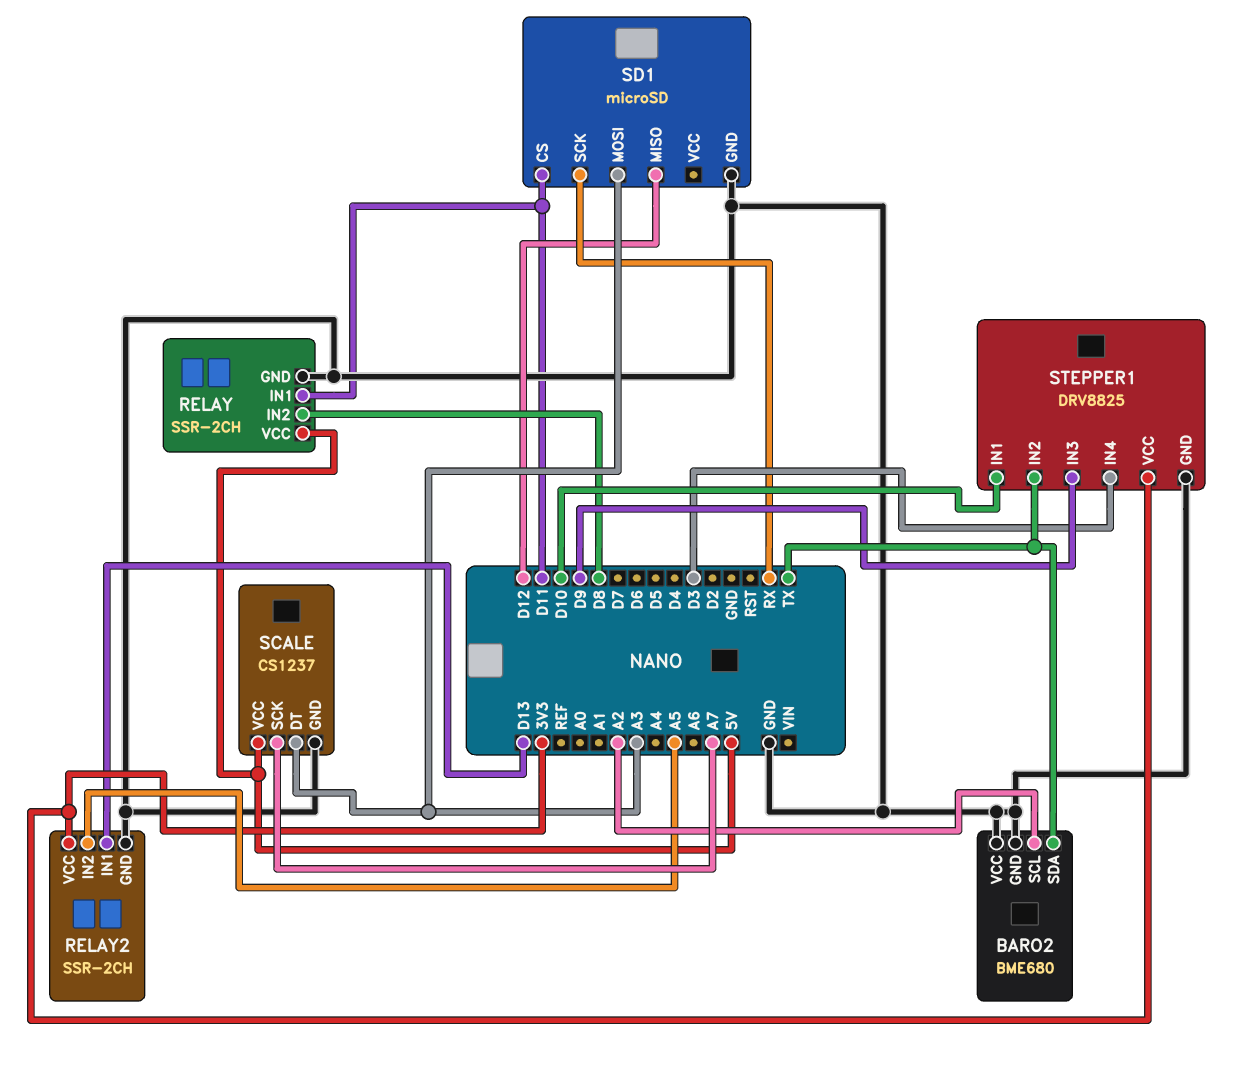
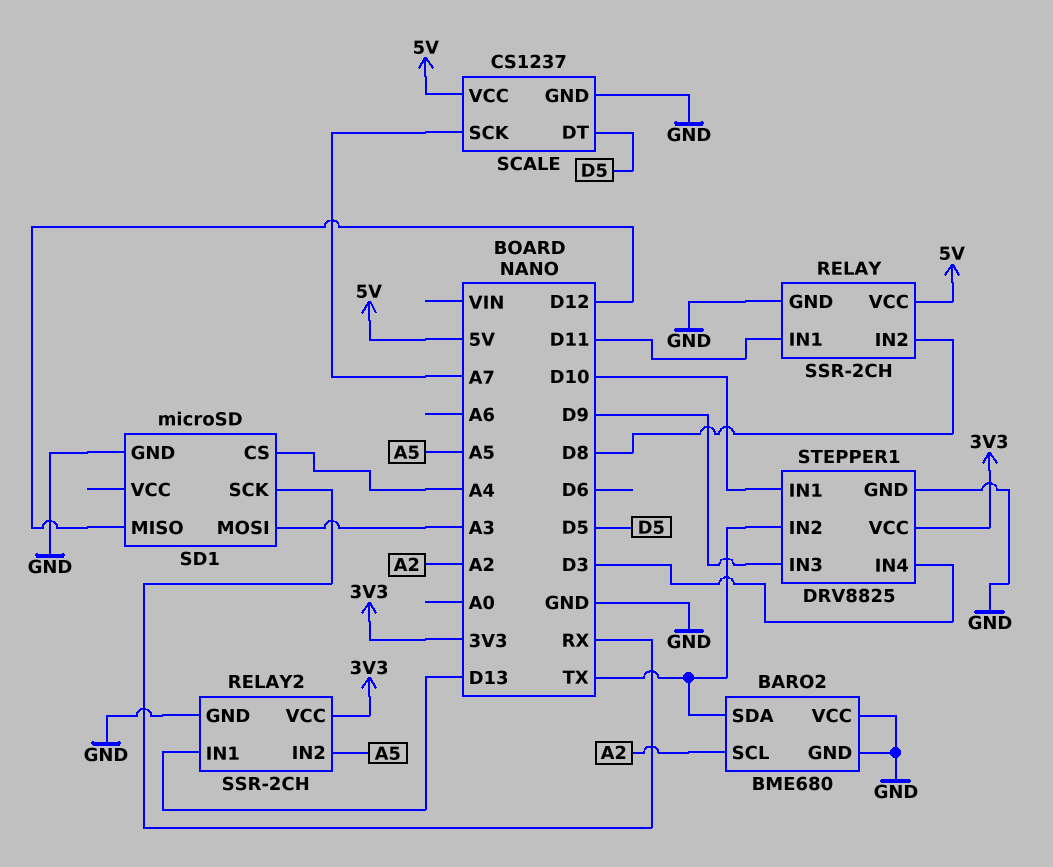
SCALE pin DT: A3 -> D5
SD1 pin CS: D11 -> A4

